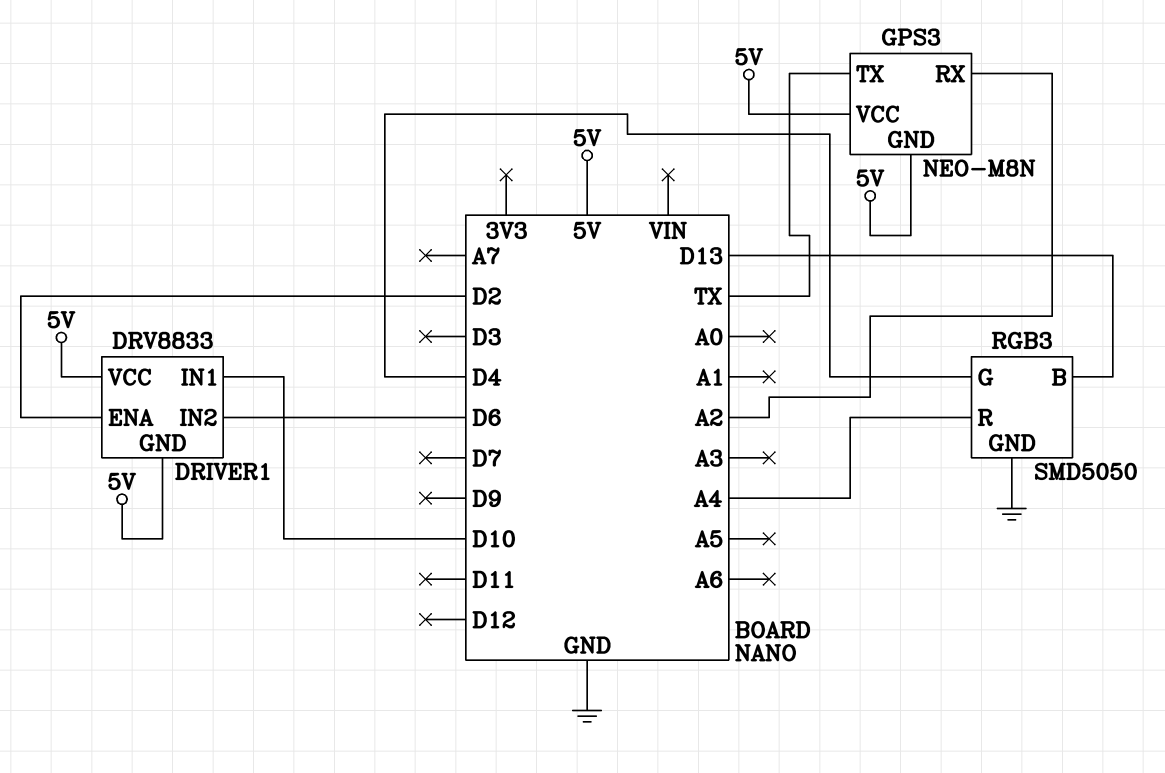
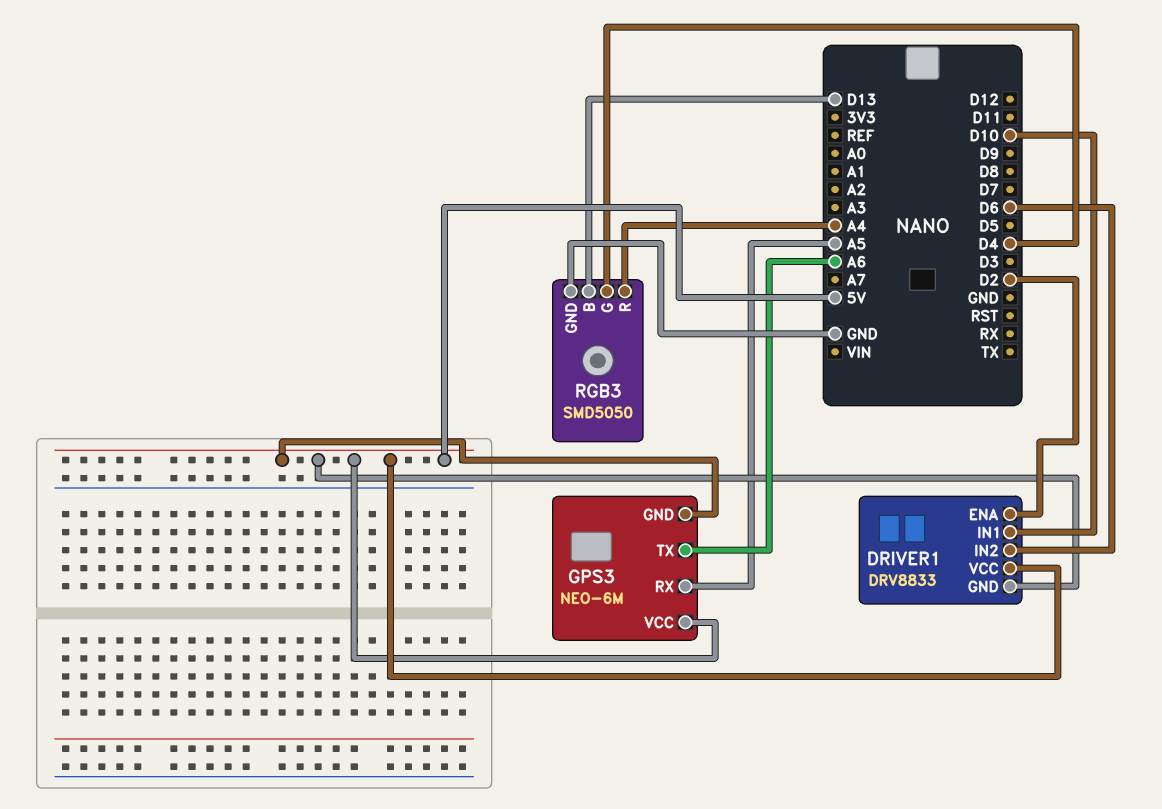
GPS3: NEO-M8N -> NEO-6M
GPS3 pin RX: A2 -> A5
GPS3 pin TX: TX -> A6

